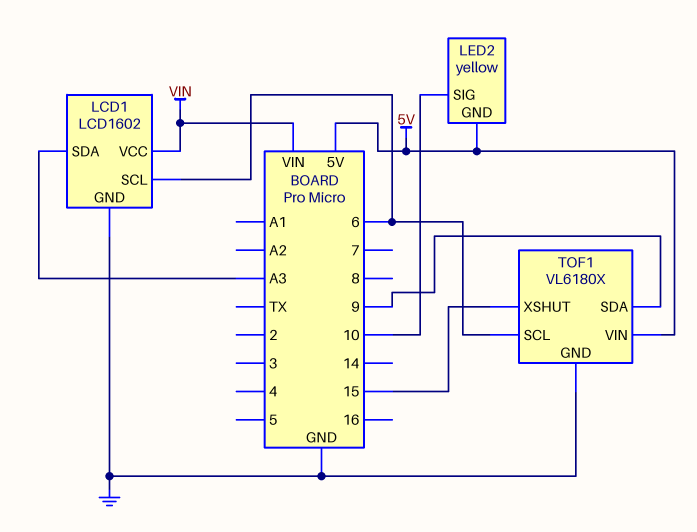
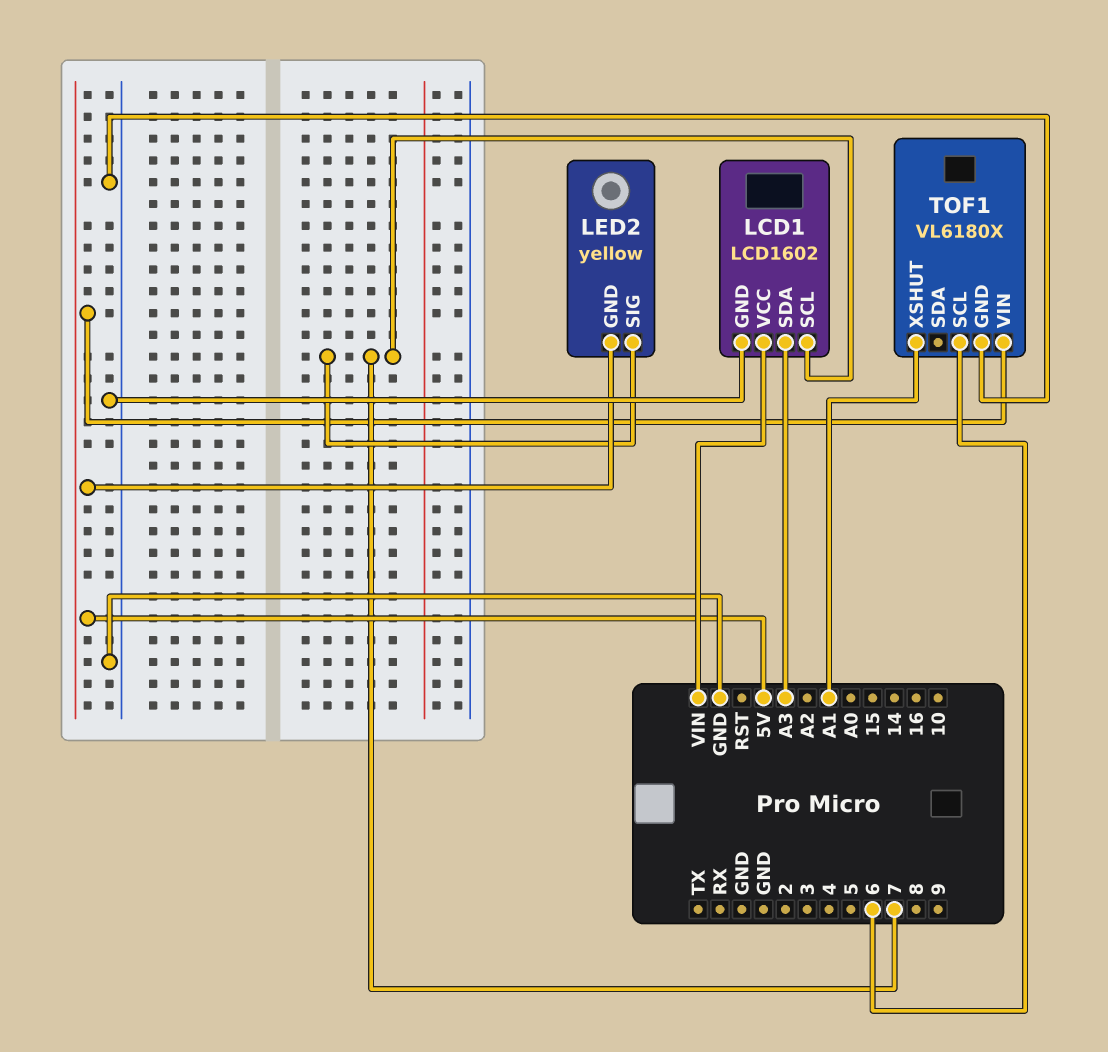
LCD1 pin SCL: 6 -> 7
LED2 pin SIG: 10 -> 7
TOF1 pin SDA: 9 -> none
TOF1 pin XSHUT: 15 -> A1

